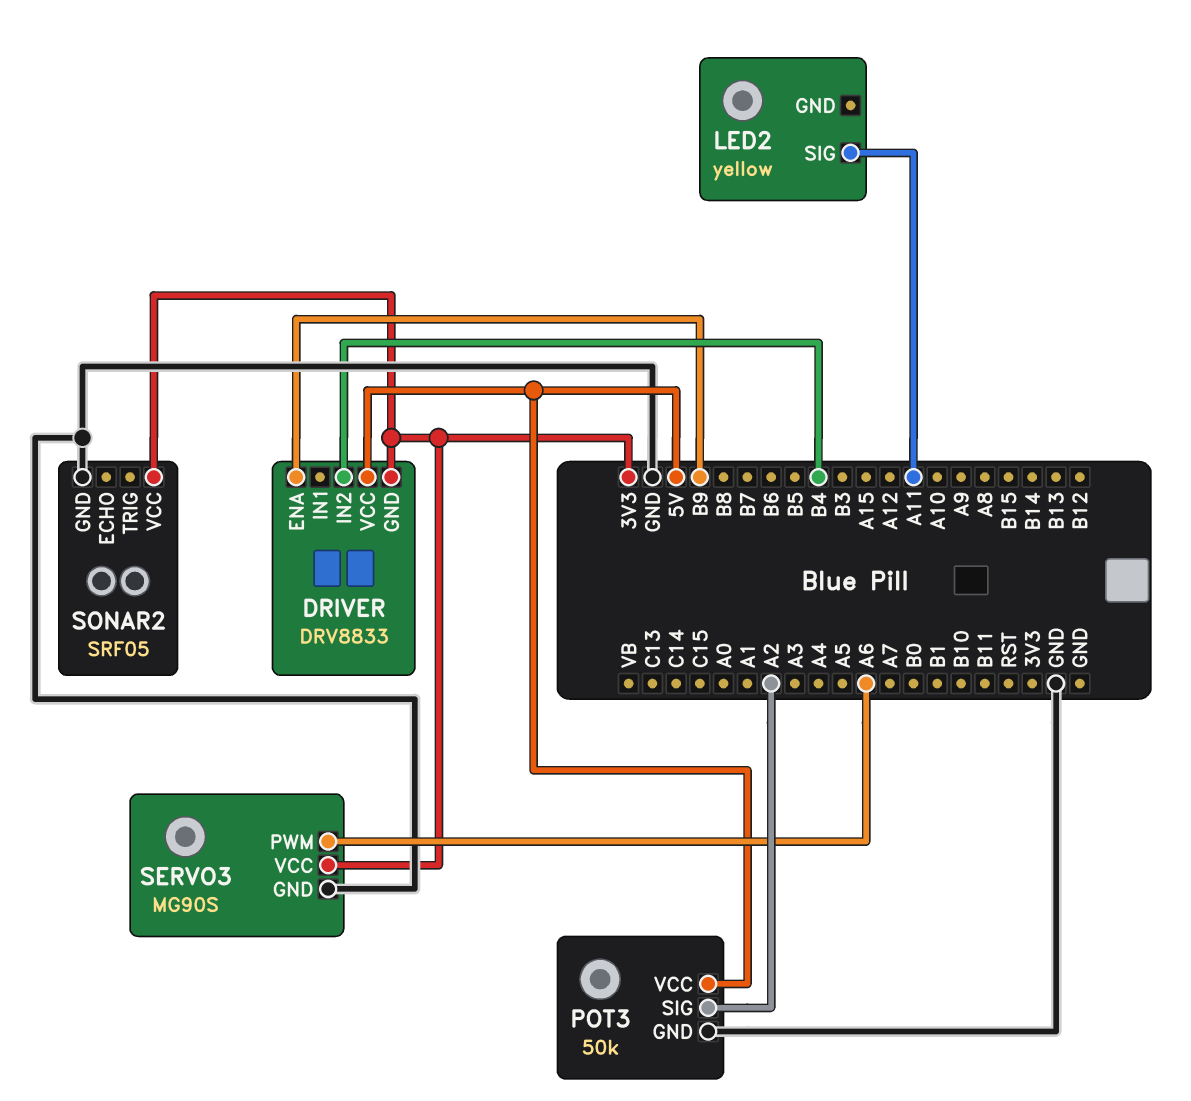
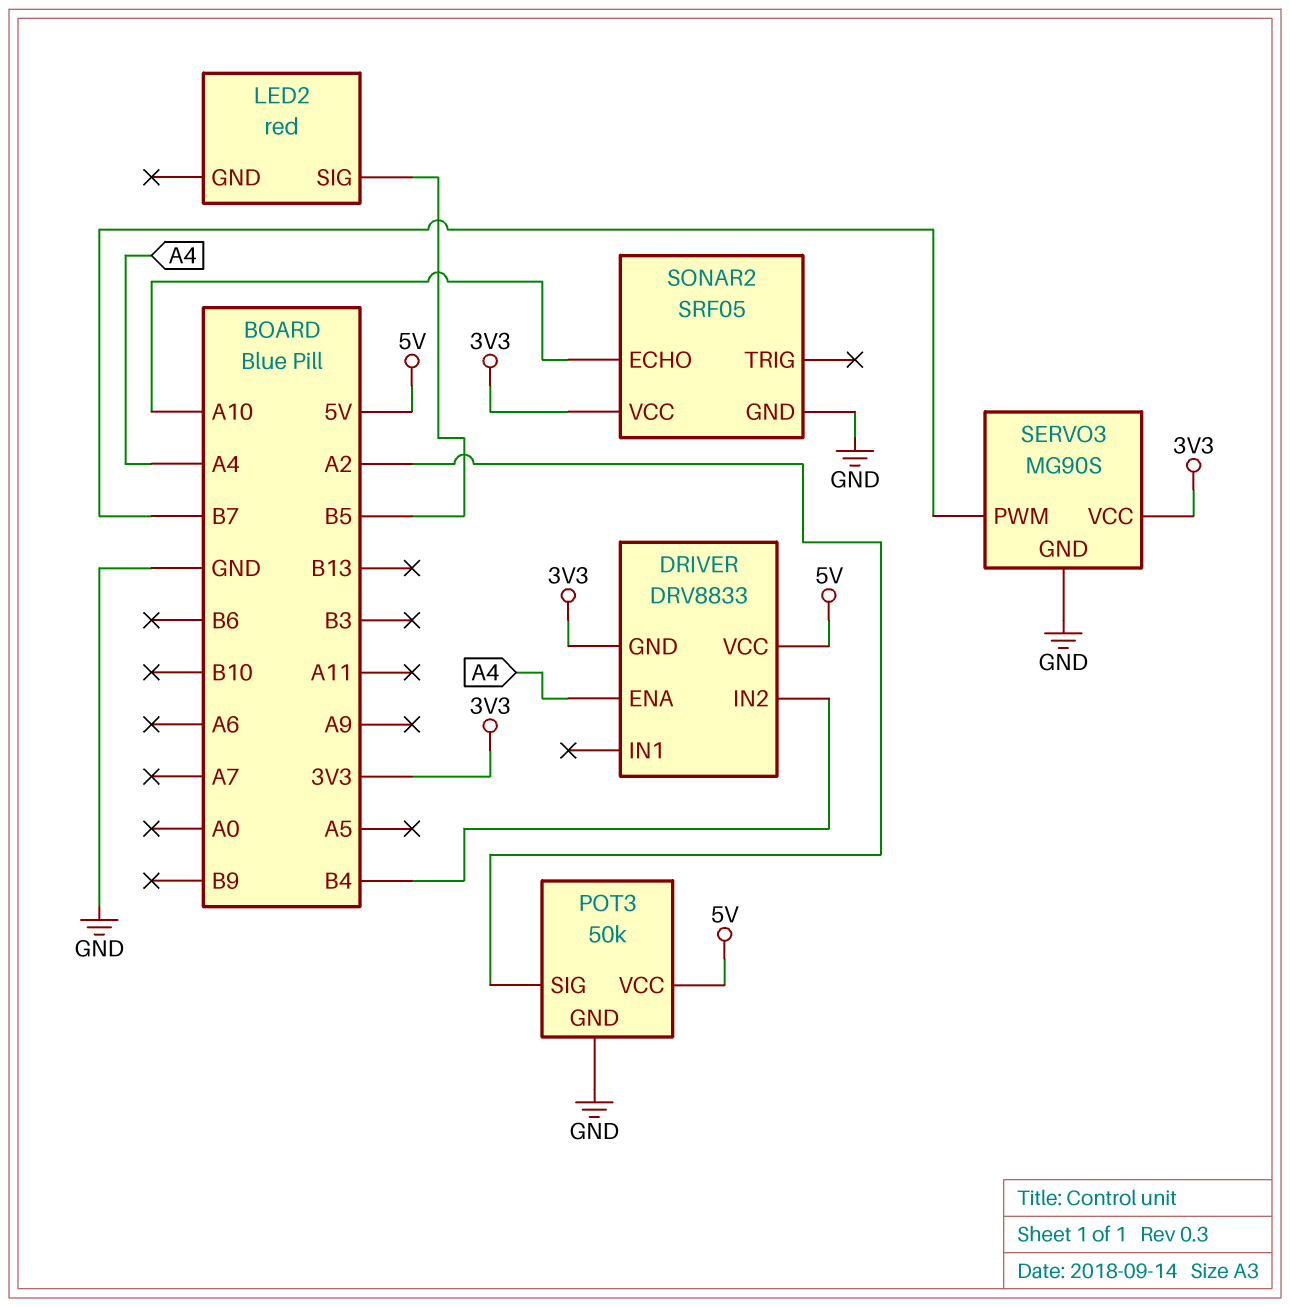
DRIVER pin ENA: B9 -> A4
LED2: yellow -> red
LED2 pin SIG: A11 -> B5
SERVO3 pin PWM: A6 -> B7
SONAR2 pin ECHO: none -> A10

